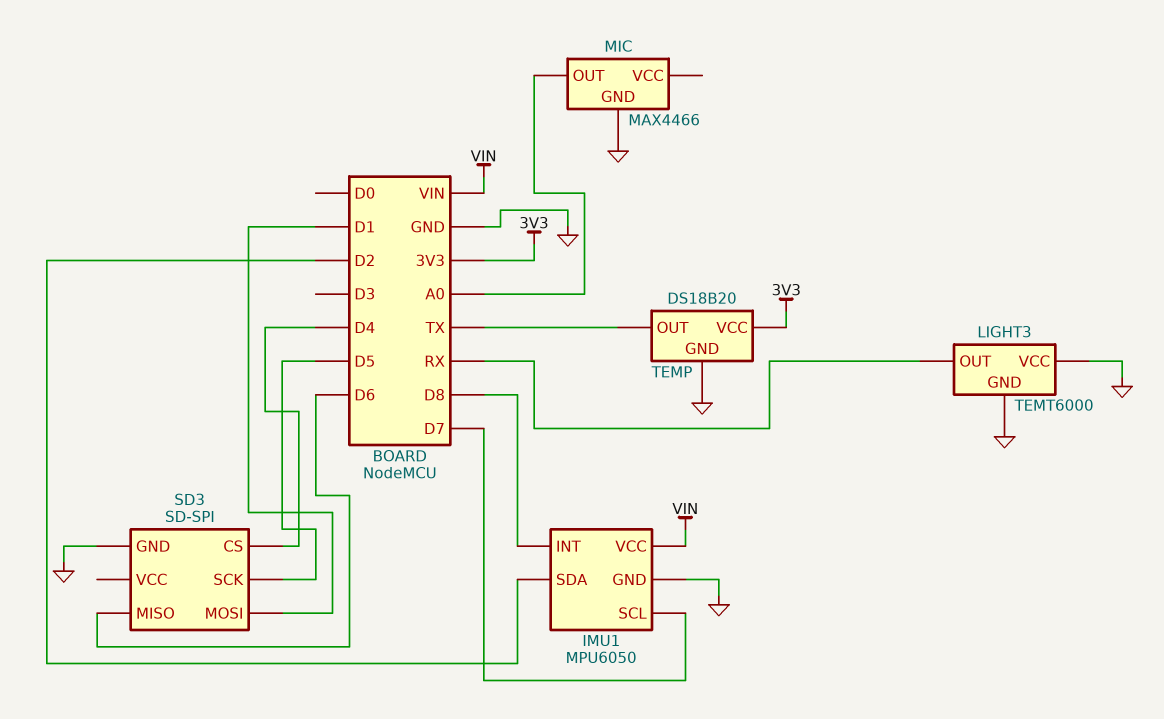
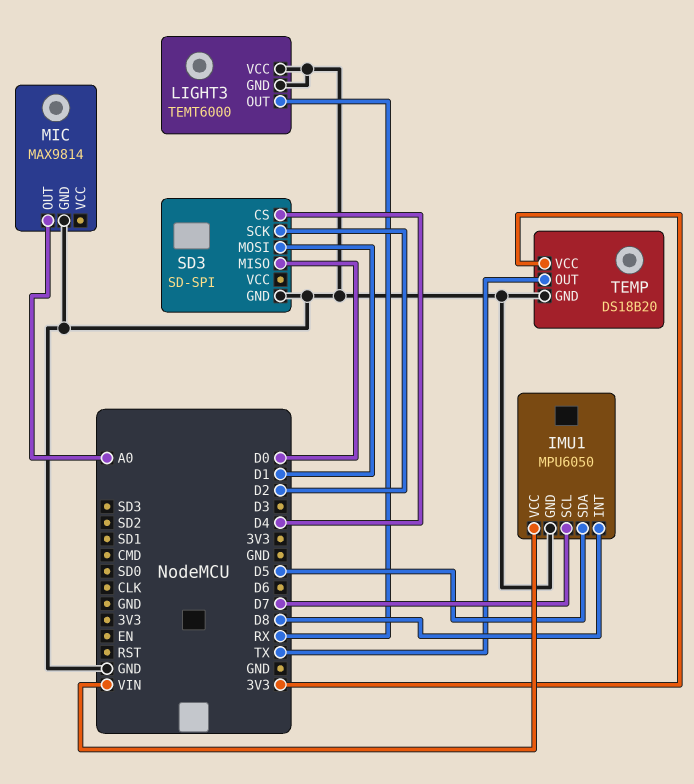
IMU1 pin SDA: D2 -> D5
MIC: MAX4466 -> MAX9814
SD3 pin MISO: D6 -> D0
SD3 pin SCK: D5 -> D2

